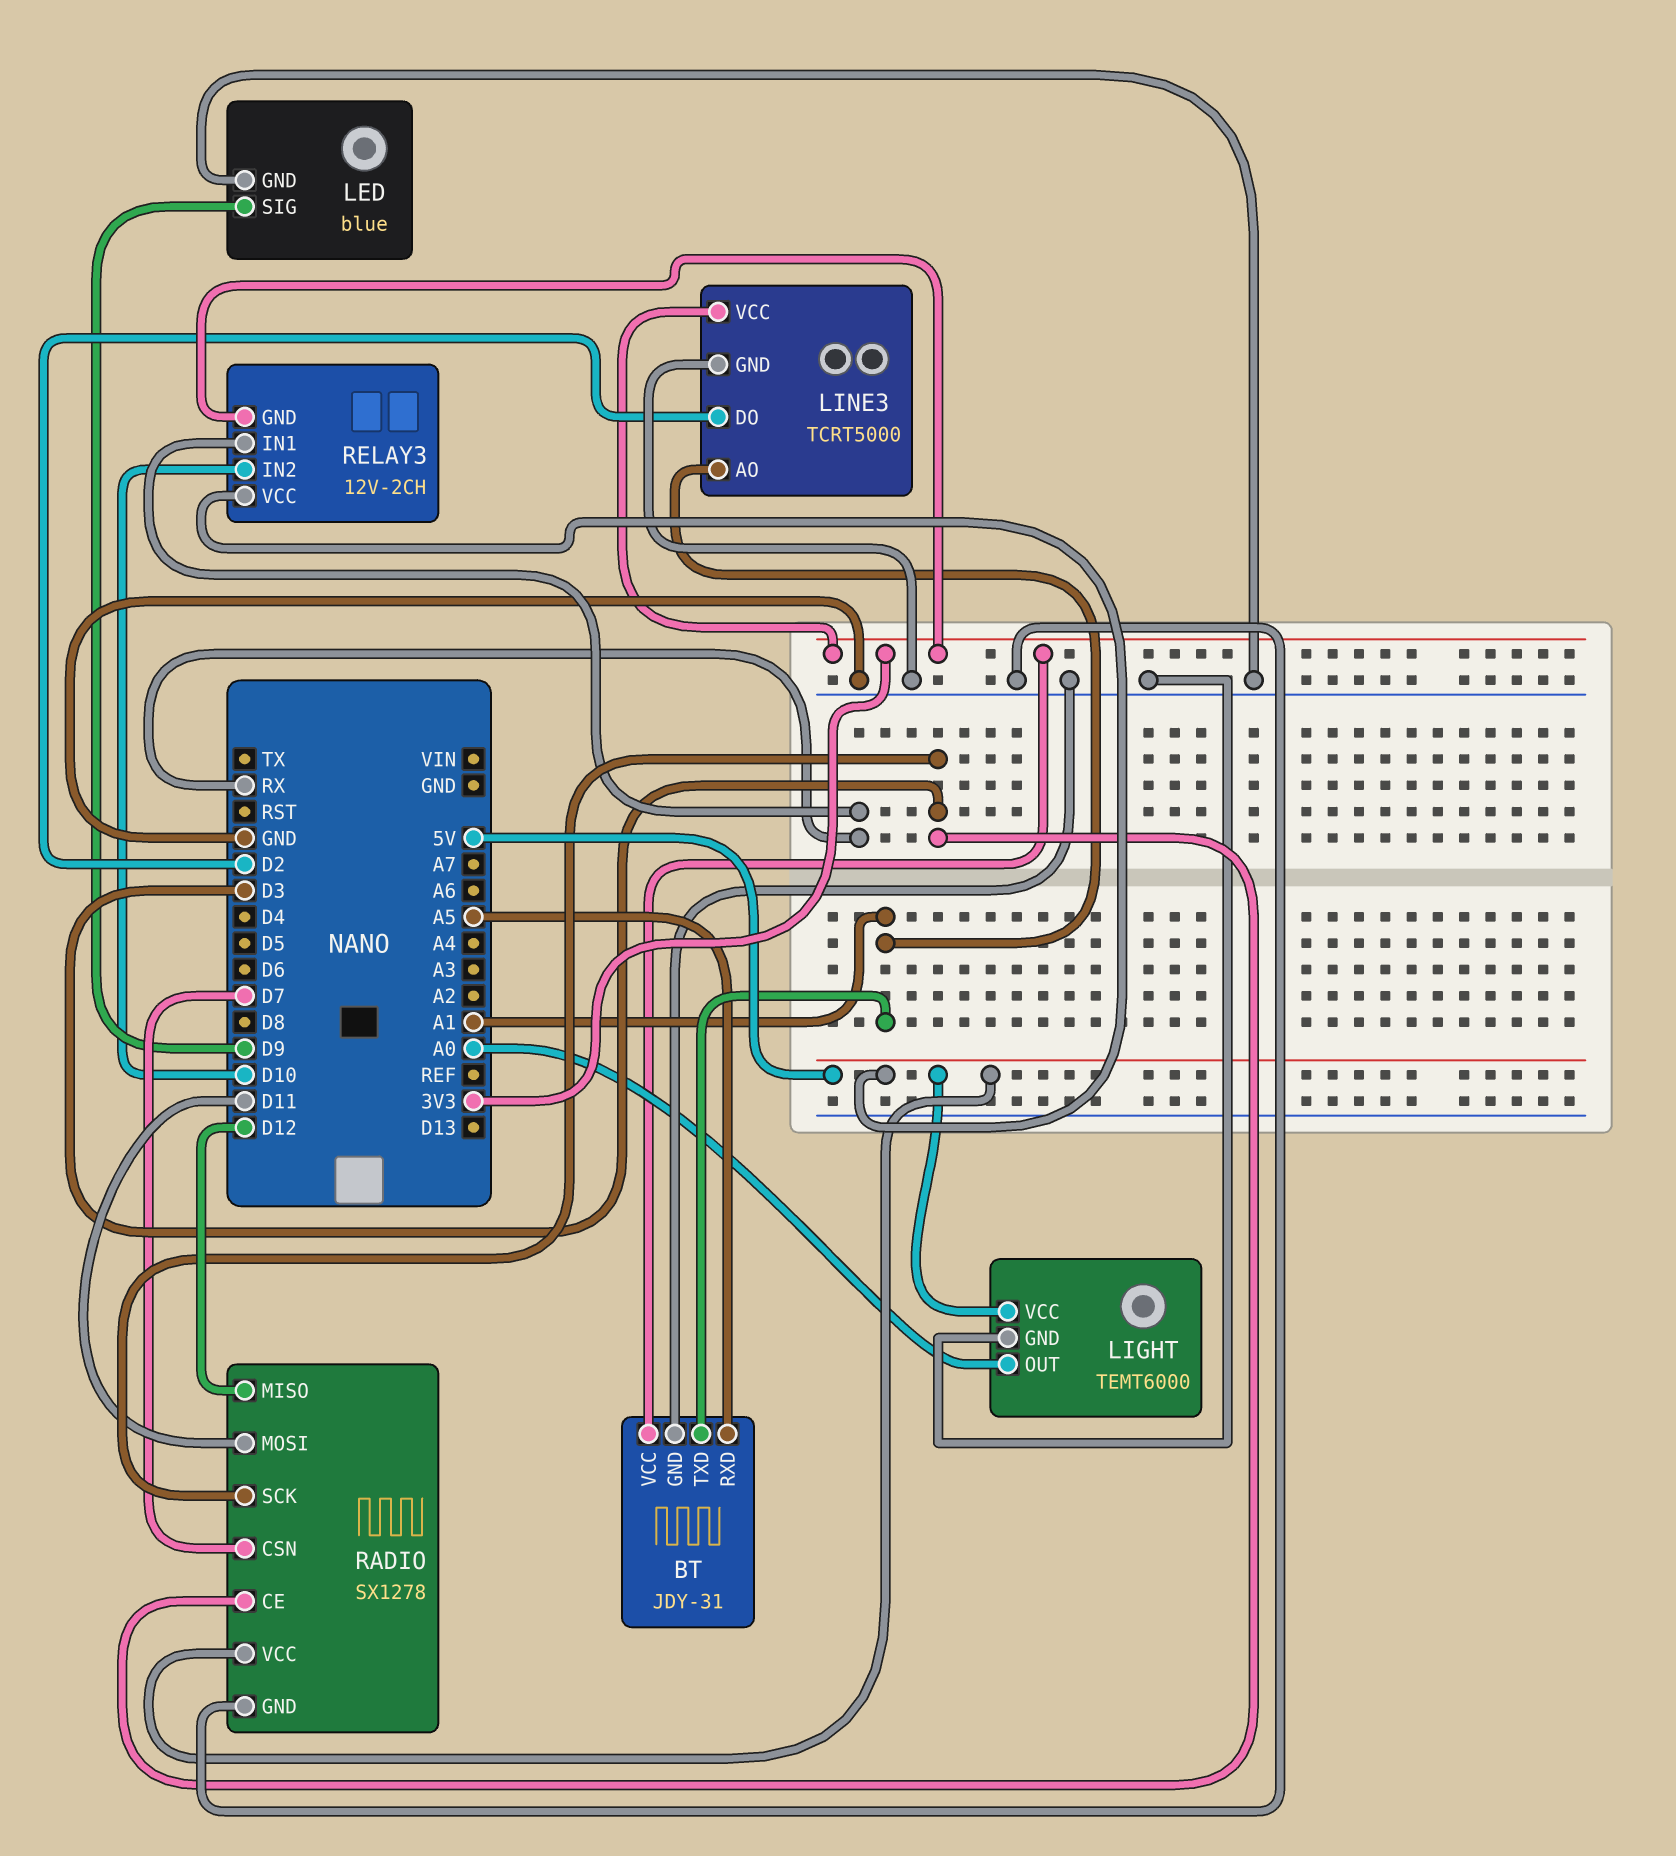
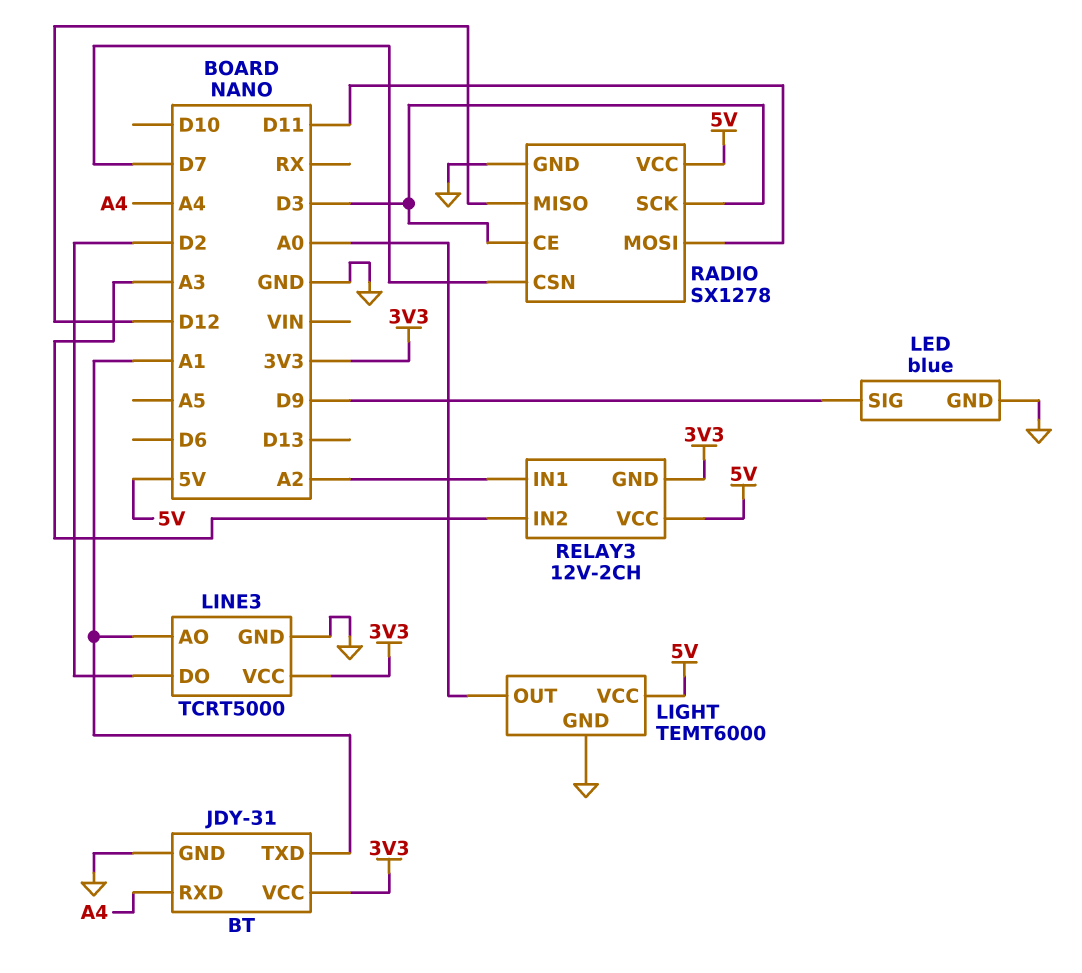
BT pin RXD: A5 -> A4
RELAY3 pin IN1: RX -> A2
RELAY3 pin IN2: D10 -> A3

